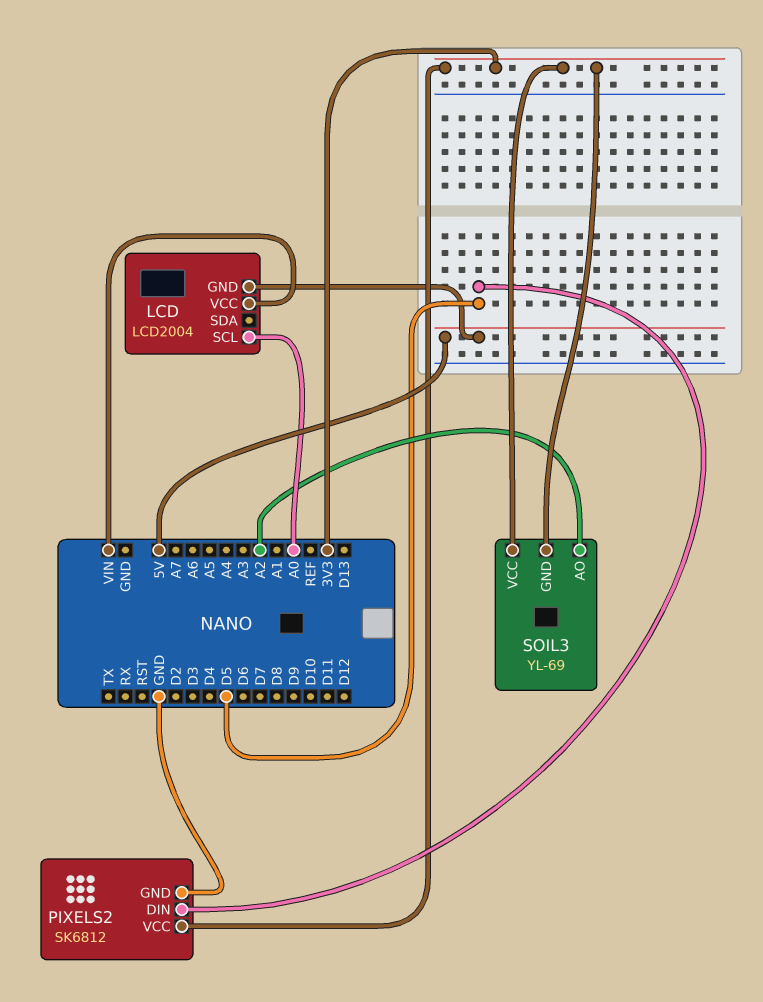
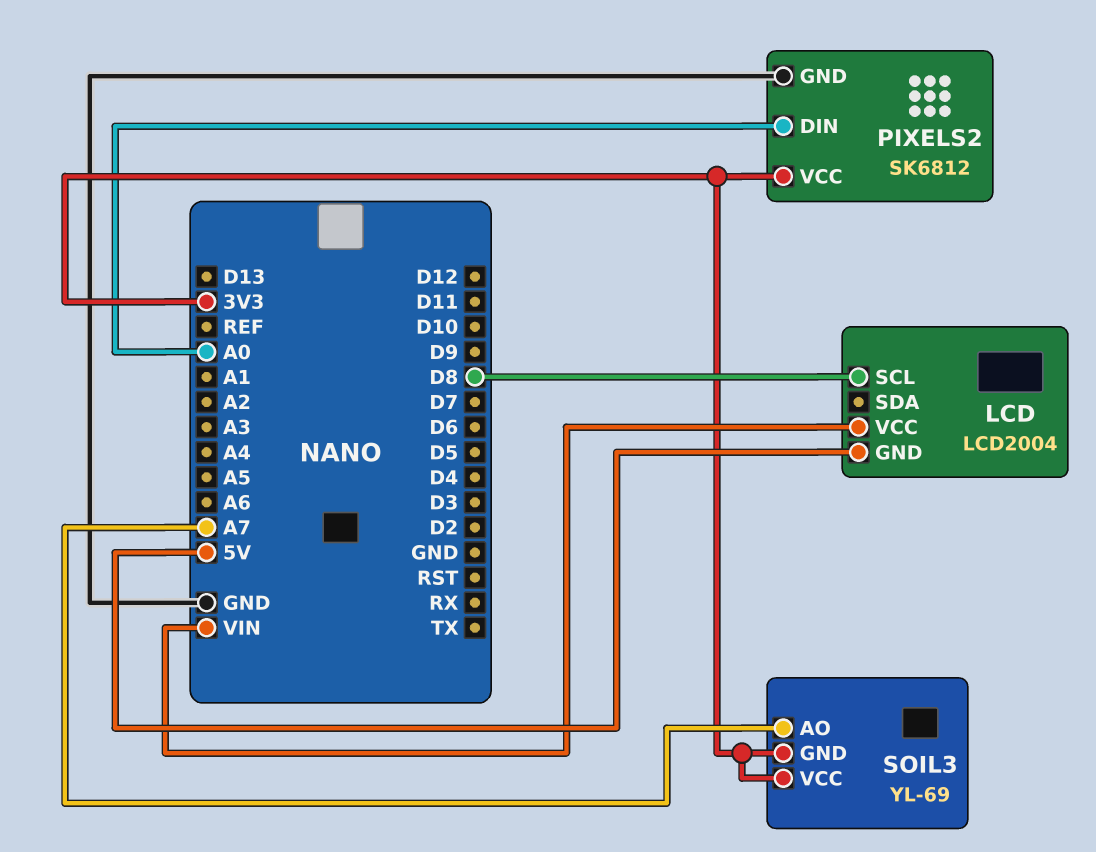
LCD pin SCL: A0 -> D8
PIXELS2 pin DIN: D5 -> A0
SOIL3 pin AO: A2 -> A7

